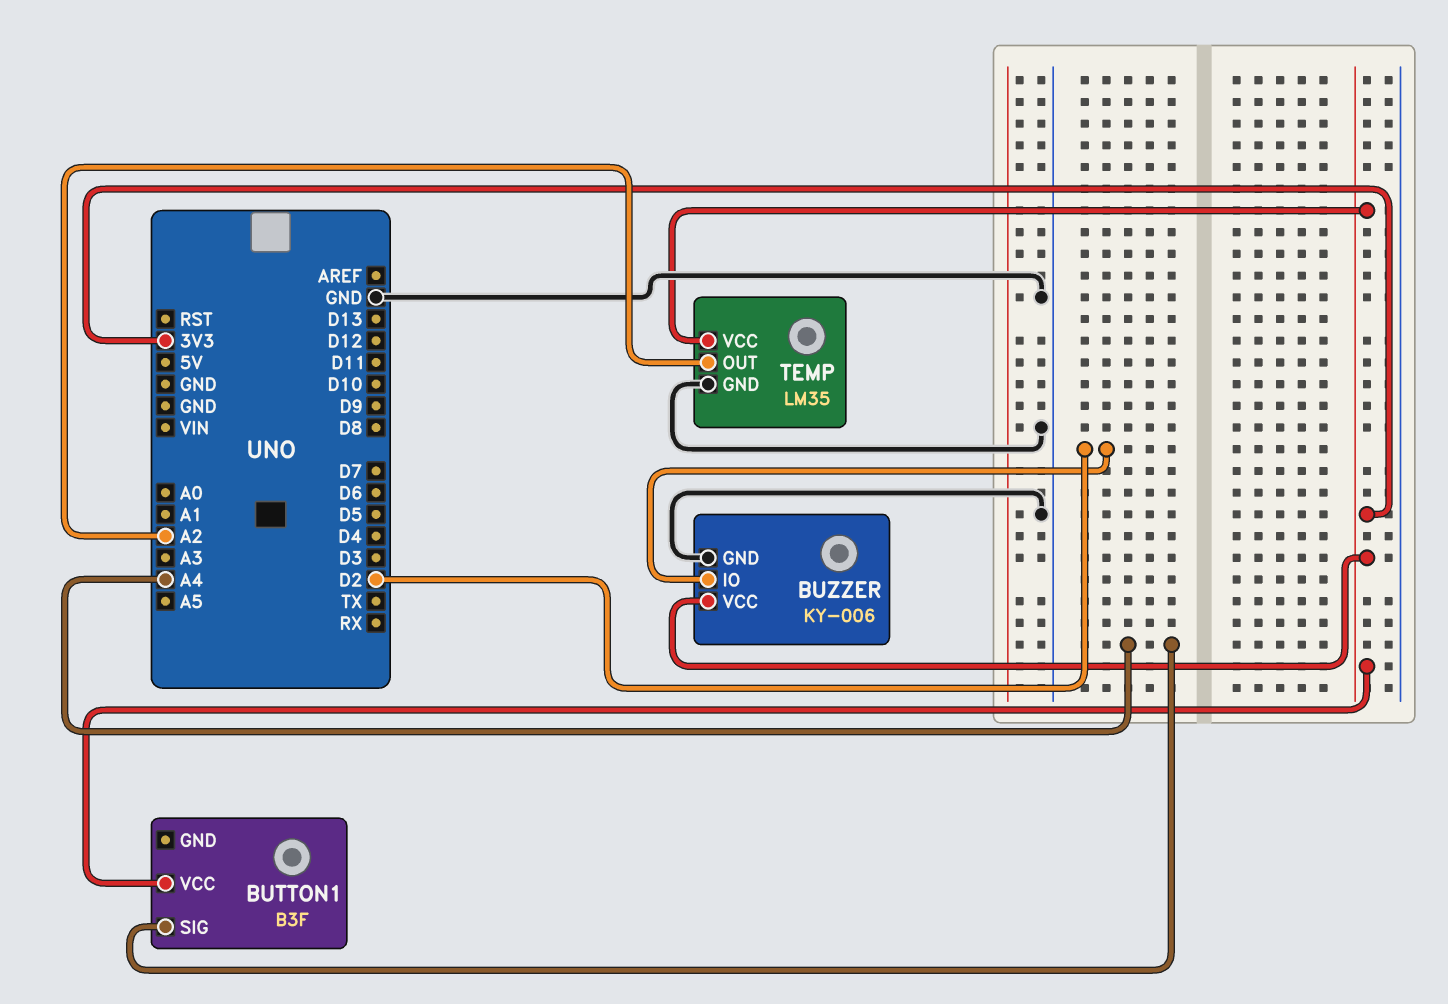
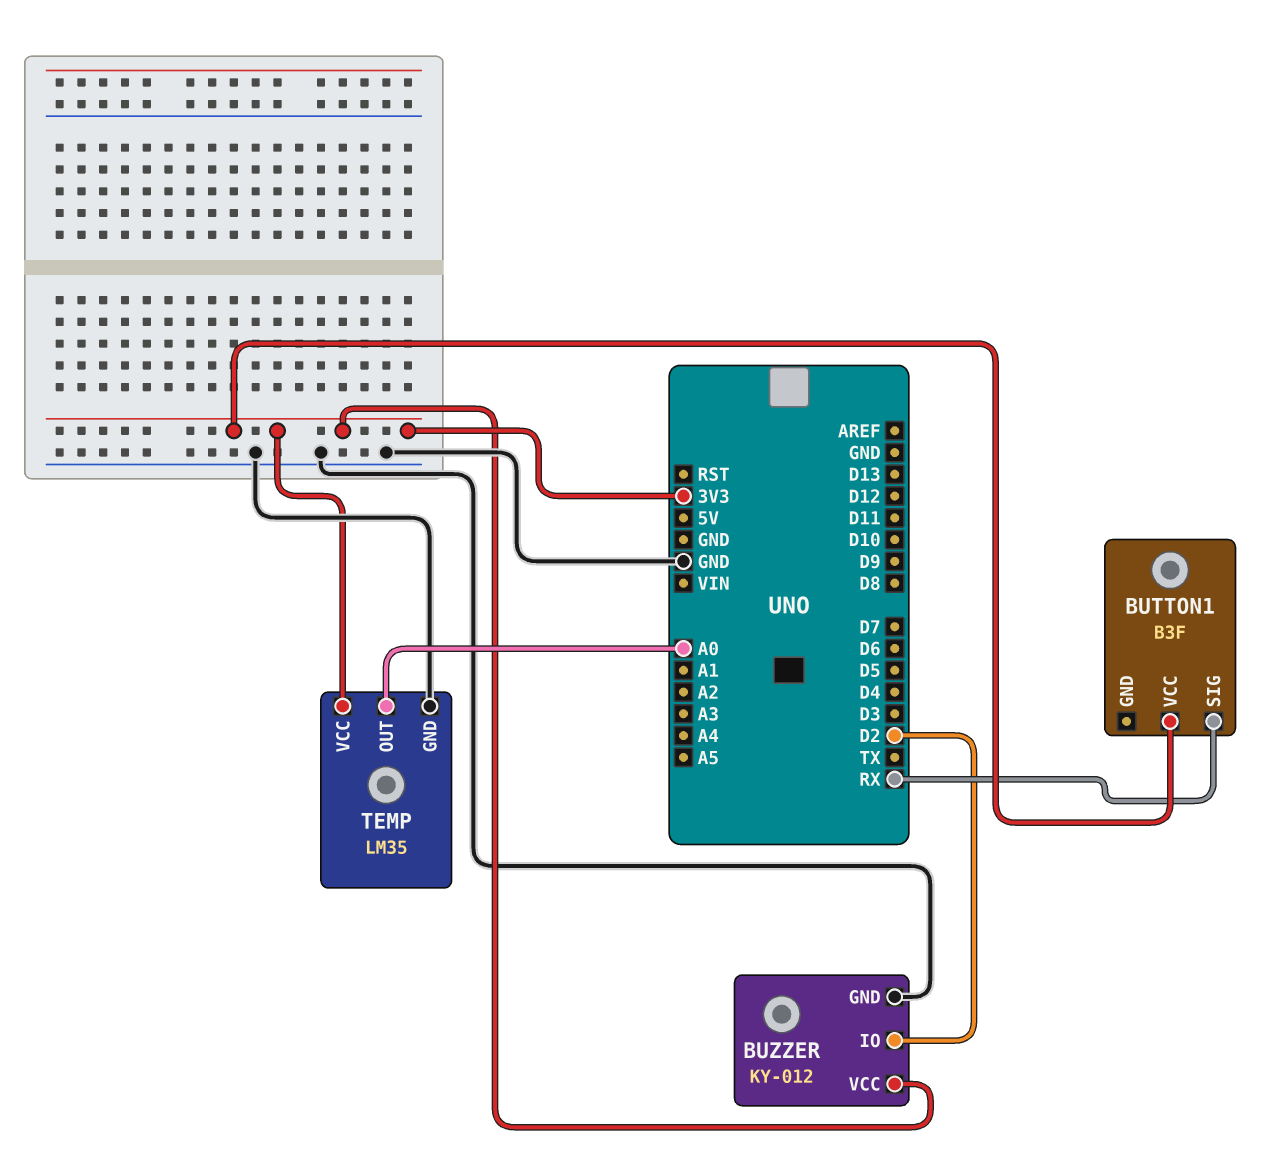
BUTTON1 pin SIG: A4 -> RX
BUZZER: KY-006 -> KY-012
TEMP pin OUT: A2 -> A0

